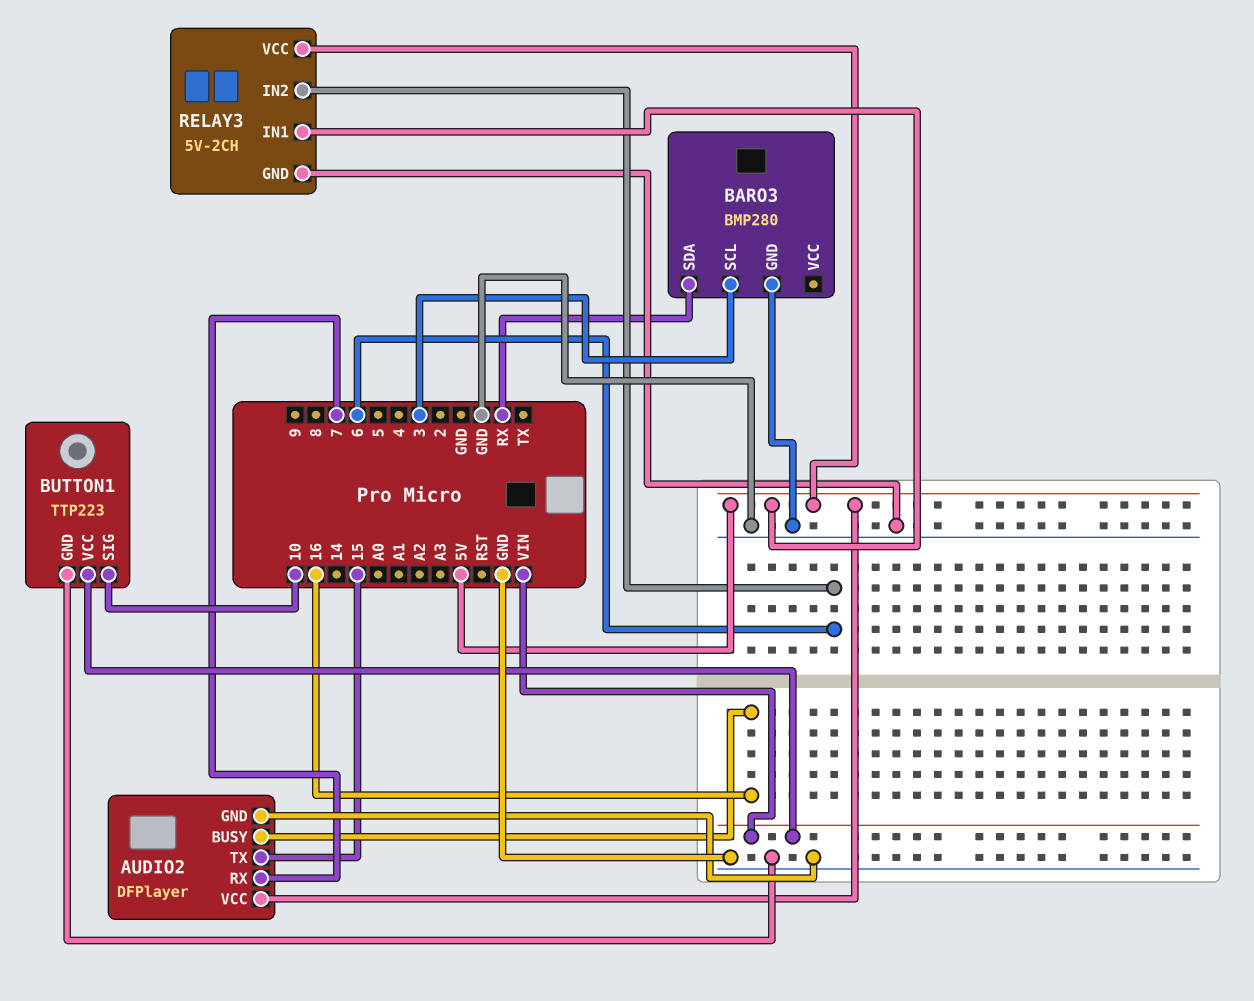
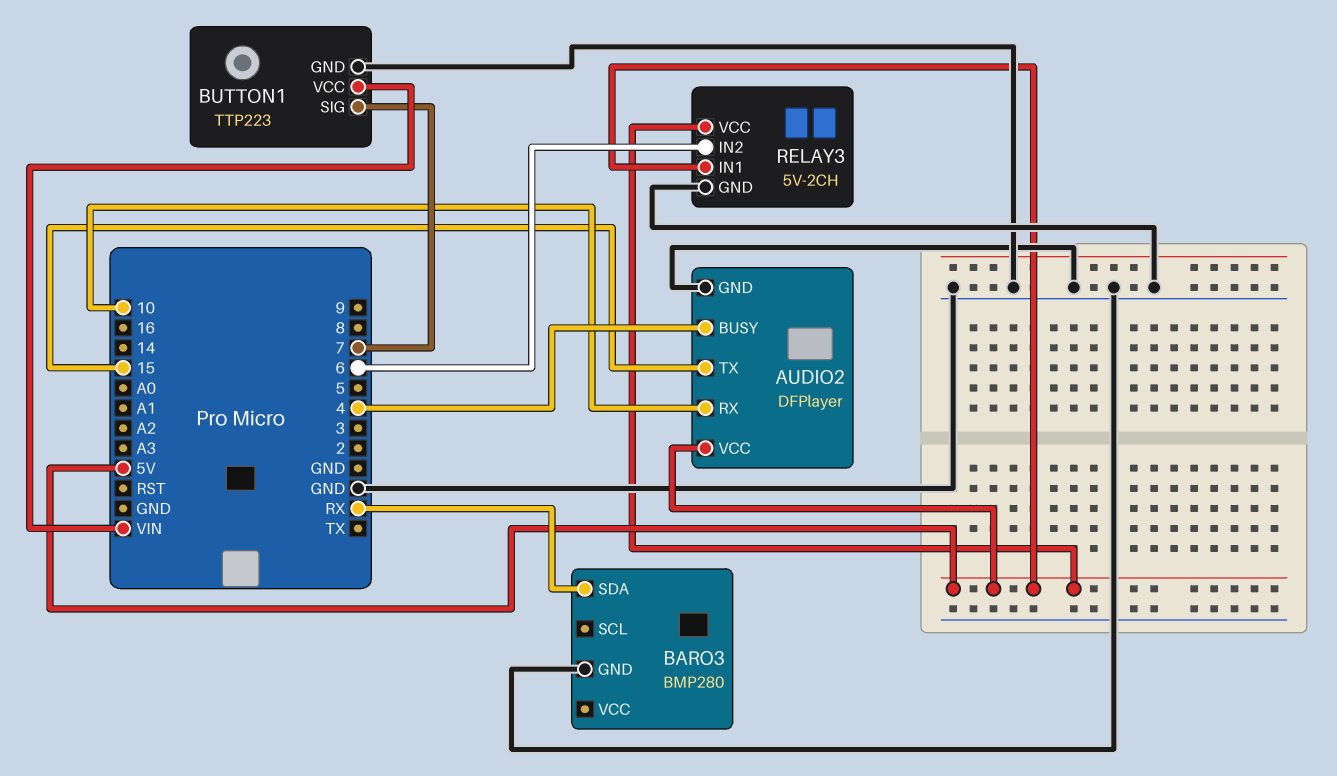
AUDIO2 pin BUSY: 16 -> 4
AUDIO2 pin RX: 7 -> 10
BARO3 pin SCL: 3 -> none
BUTTON1 pin SIG: 10 -> 7

